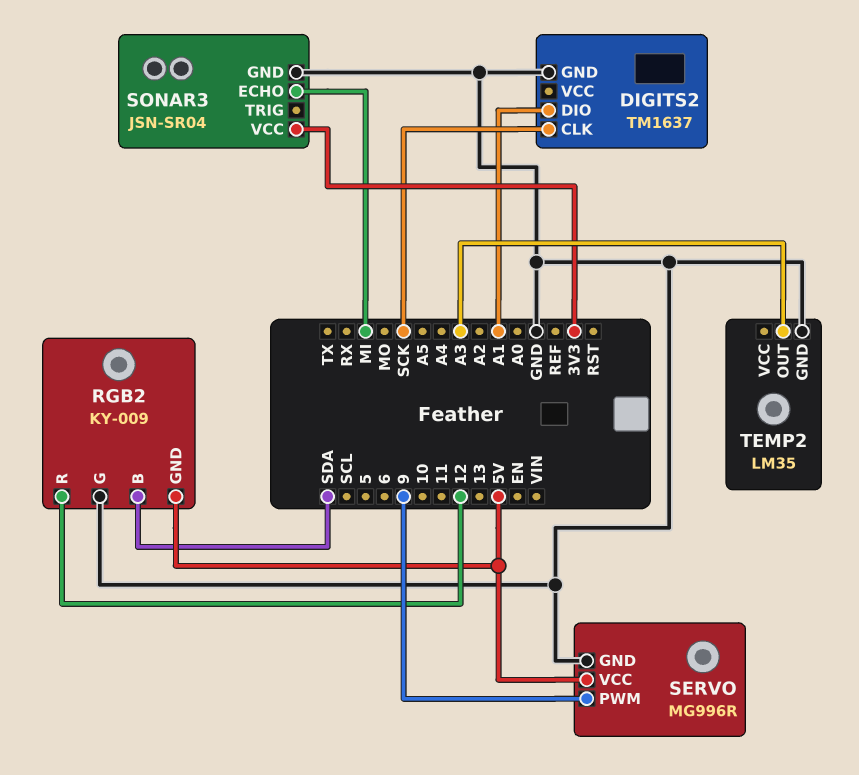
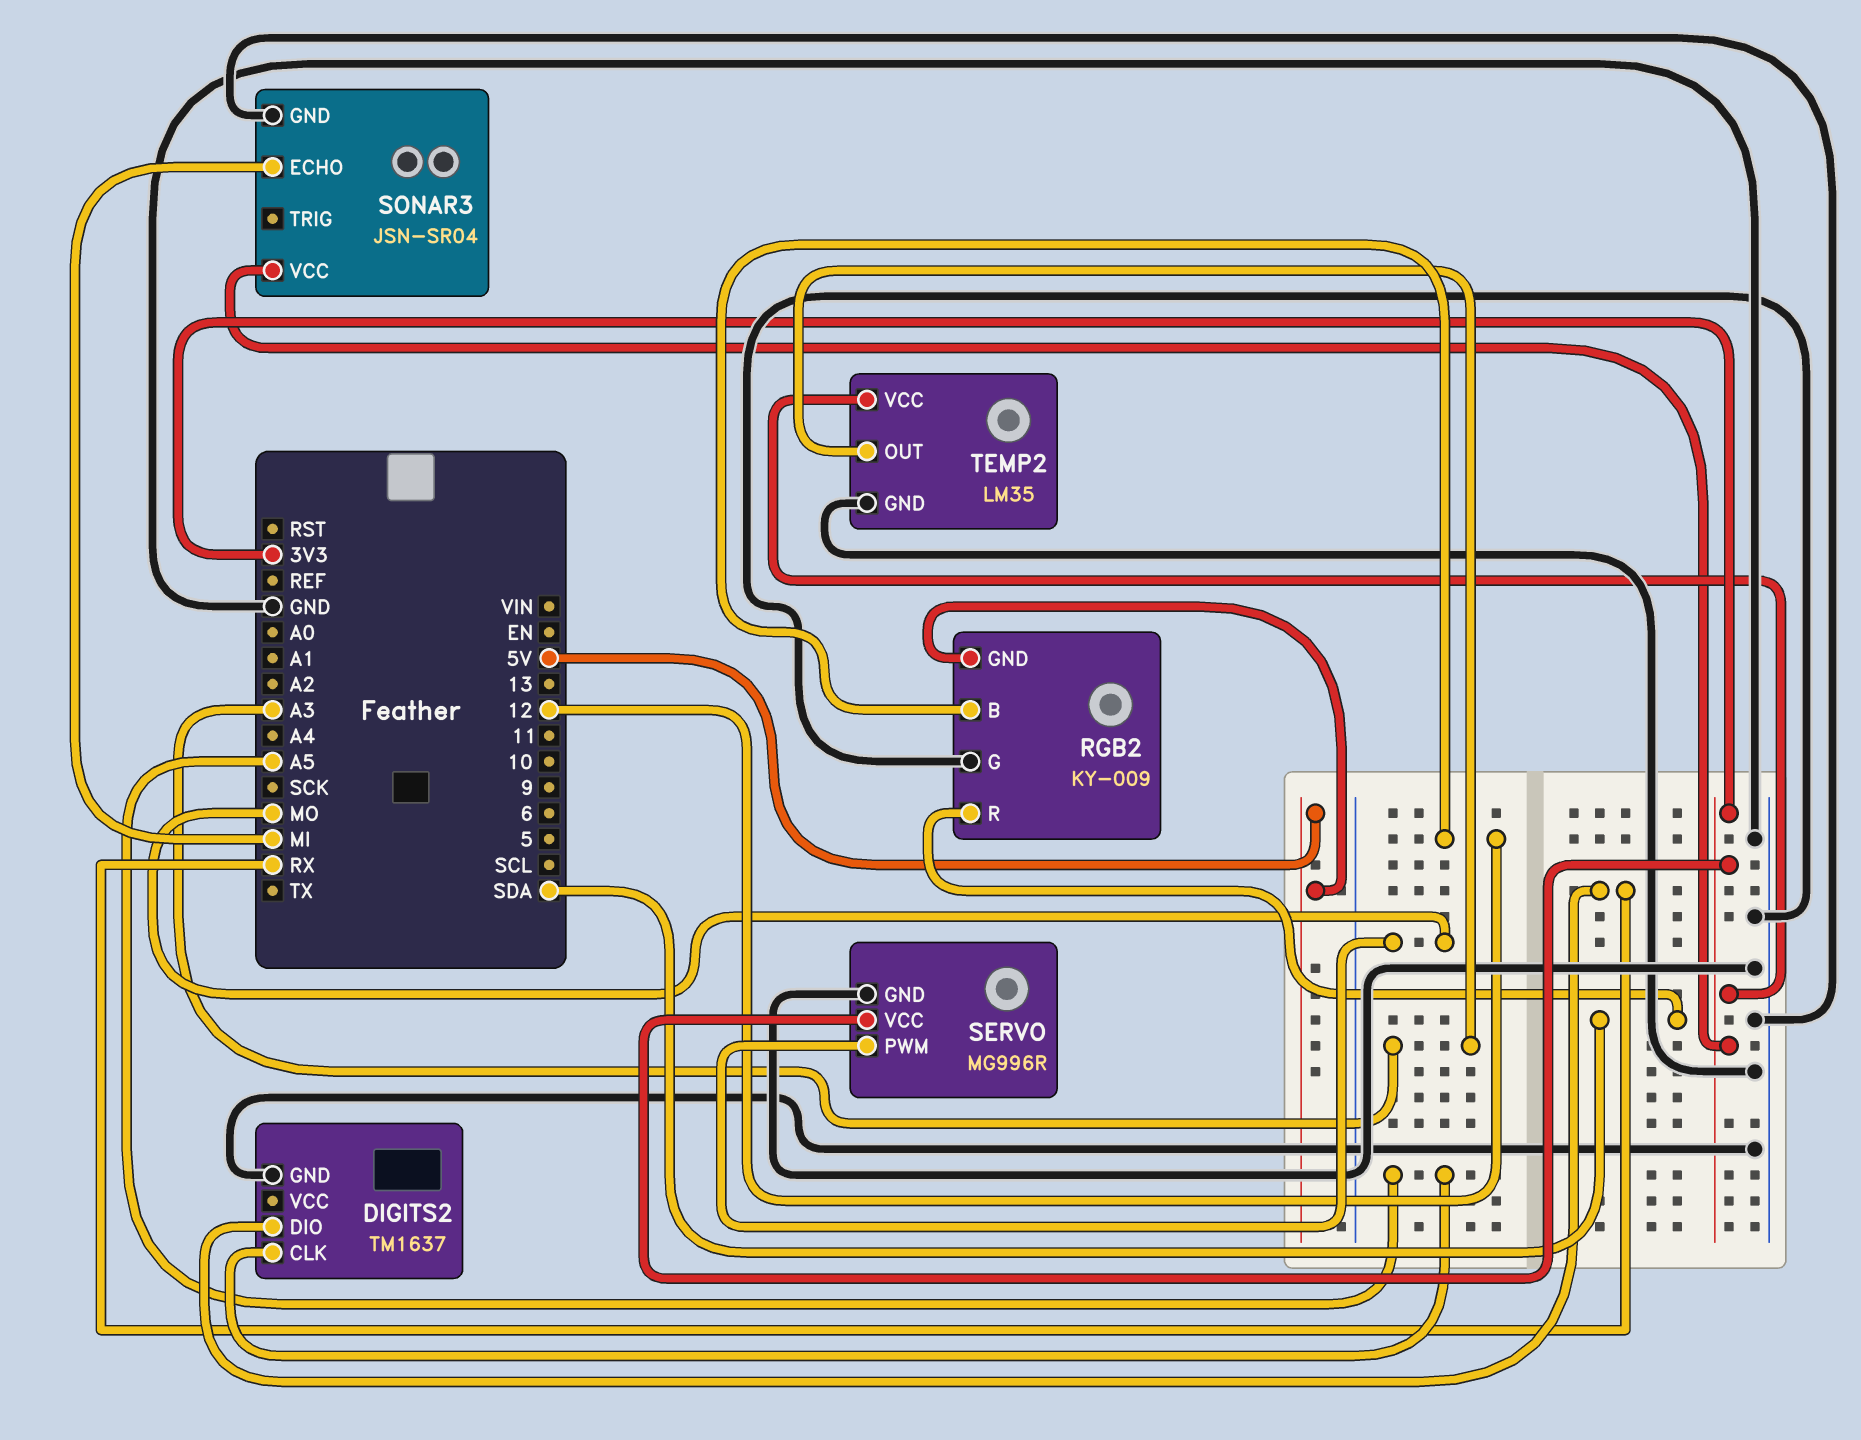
DIGITS2 pin CLK: SCK -> A5
DIGITS2 pin DIO: A1 -> RX
RGB2 pin B: SDA -> 12
RGB2 pin R: 12 -> SDA
SERVO pin PWM: 9 -> MO
SERVO pin VCC: 5V -> 3V3
TEMP2 pin VCC: none -> 3V3

